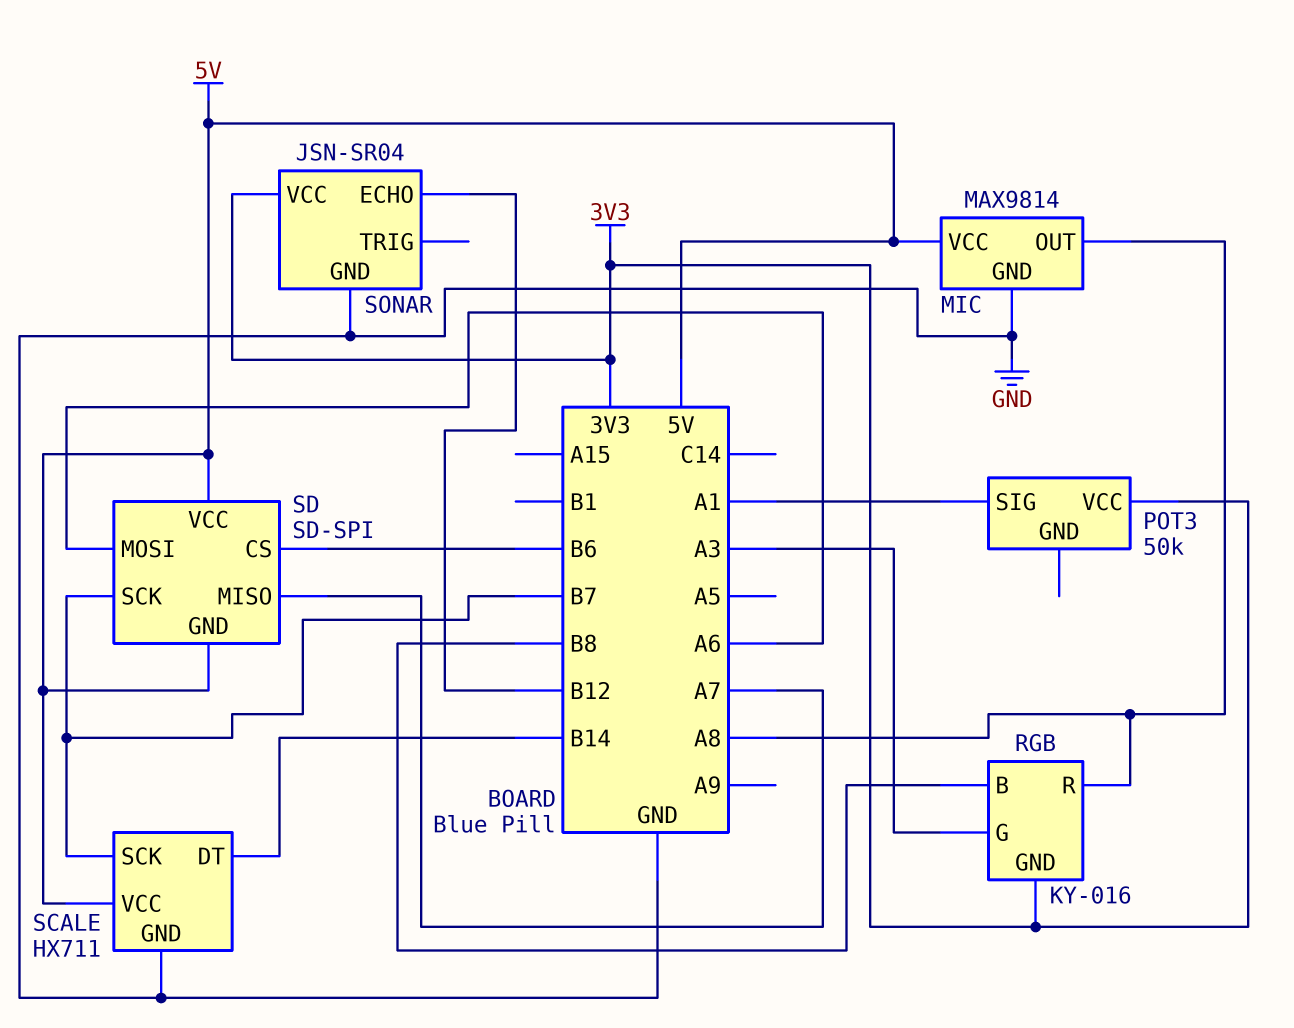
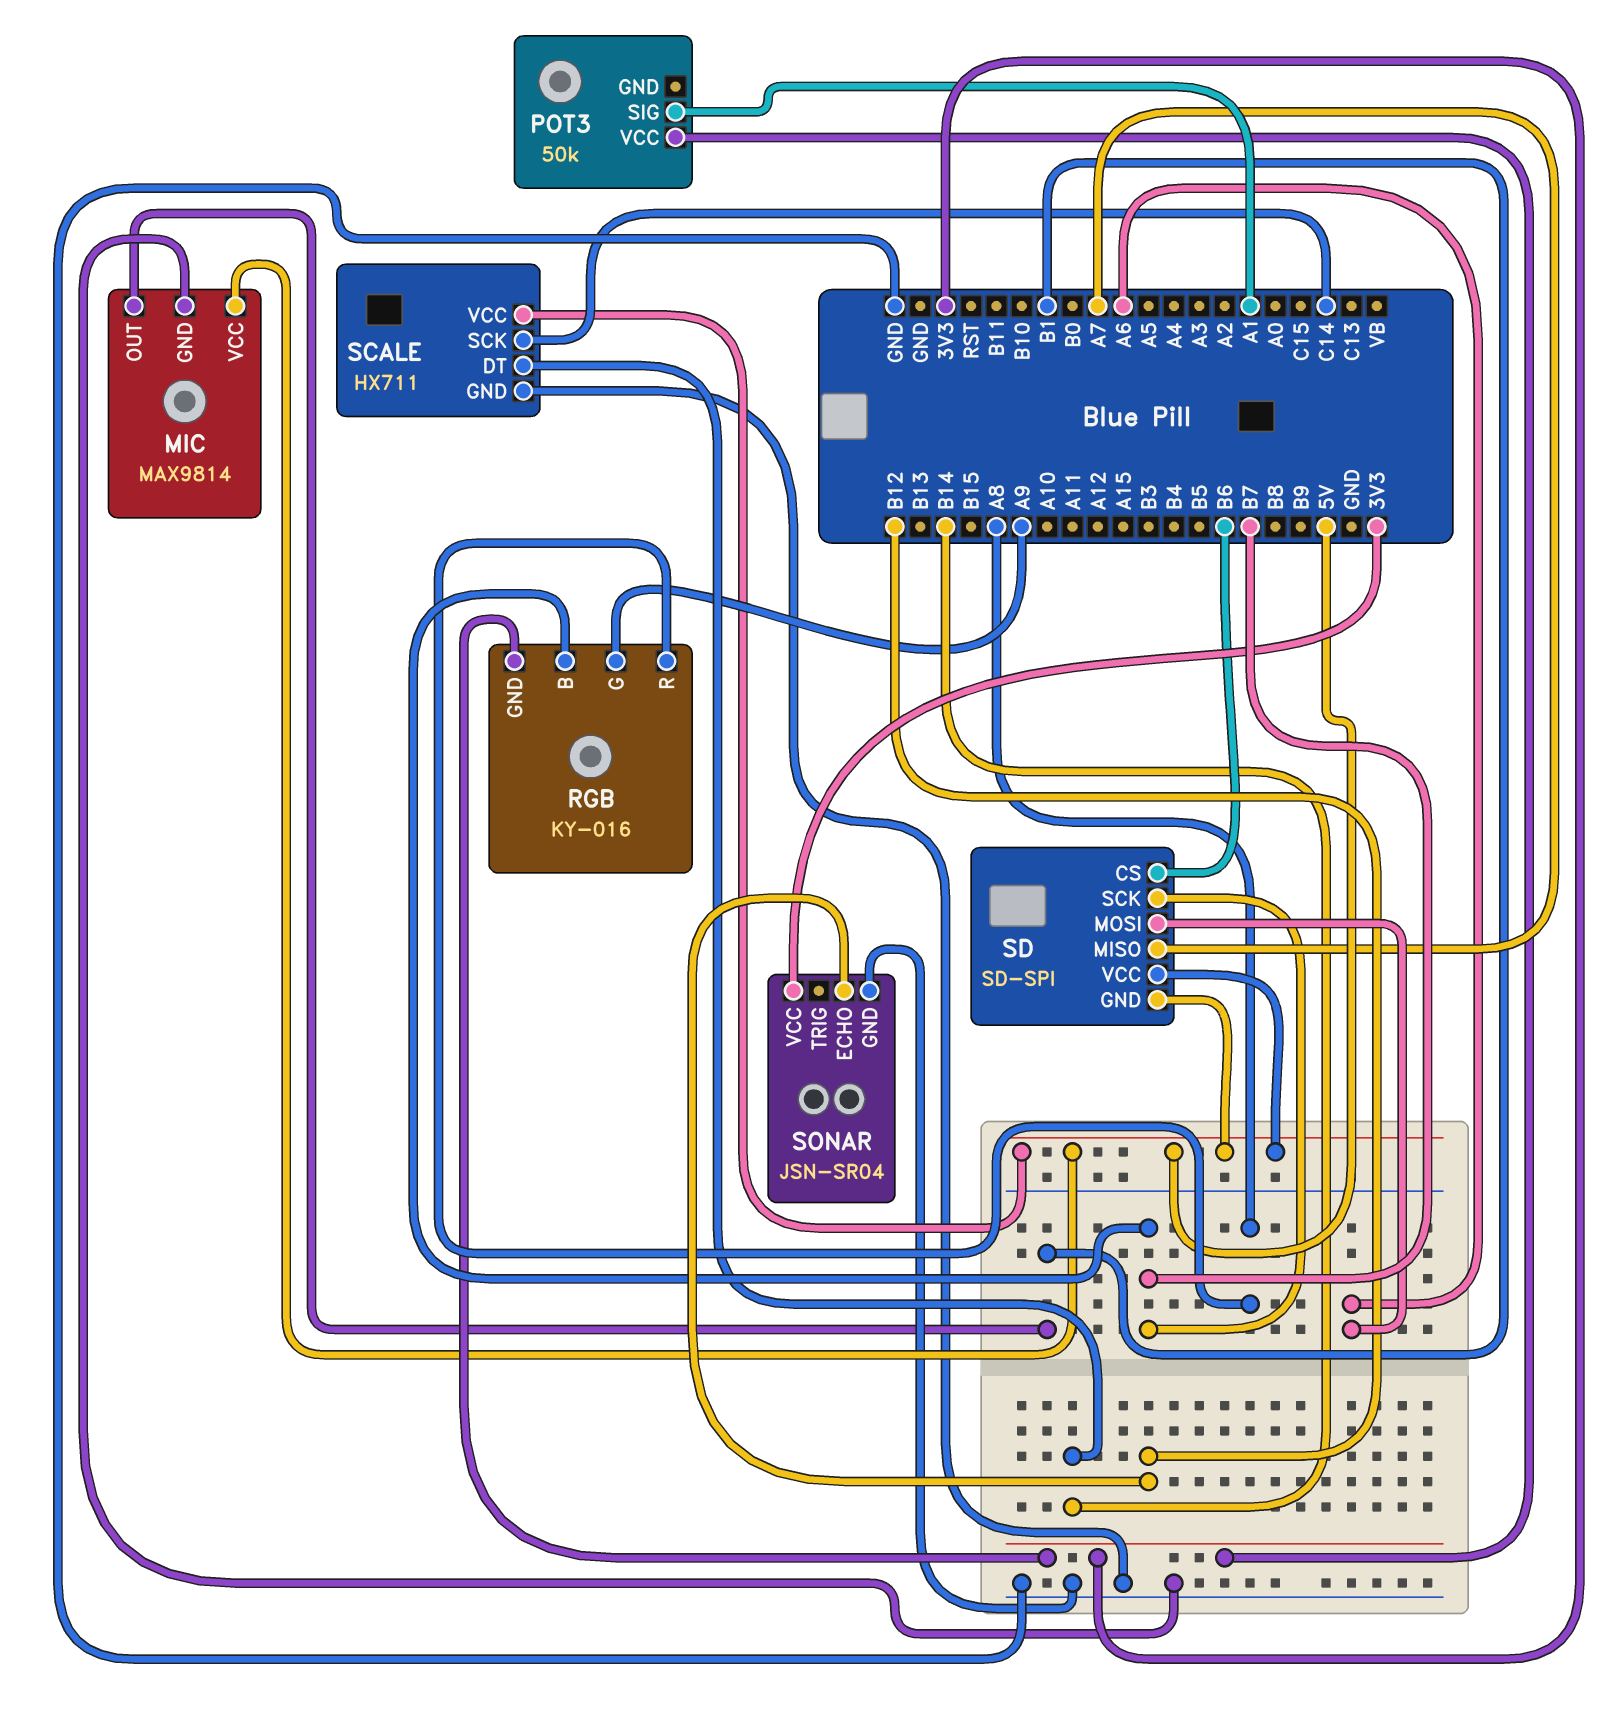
MIC pin OUT: A8 -> B1
RGB pin B: B8 -> B7
RGB pin G: A3 -> A9
SCALE pin SCK: B7 -> C14

